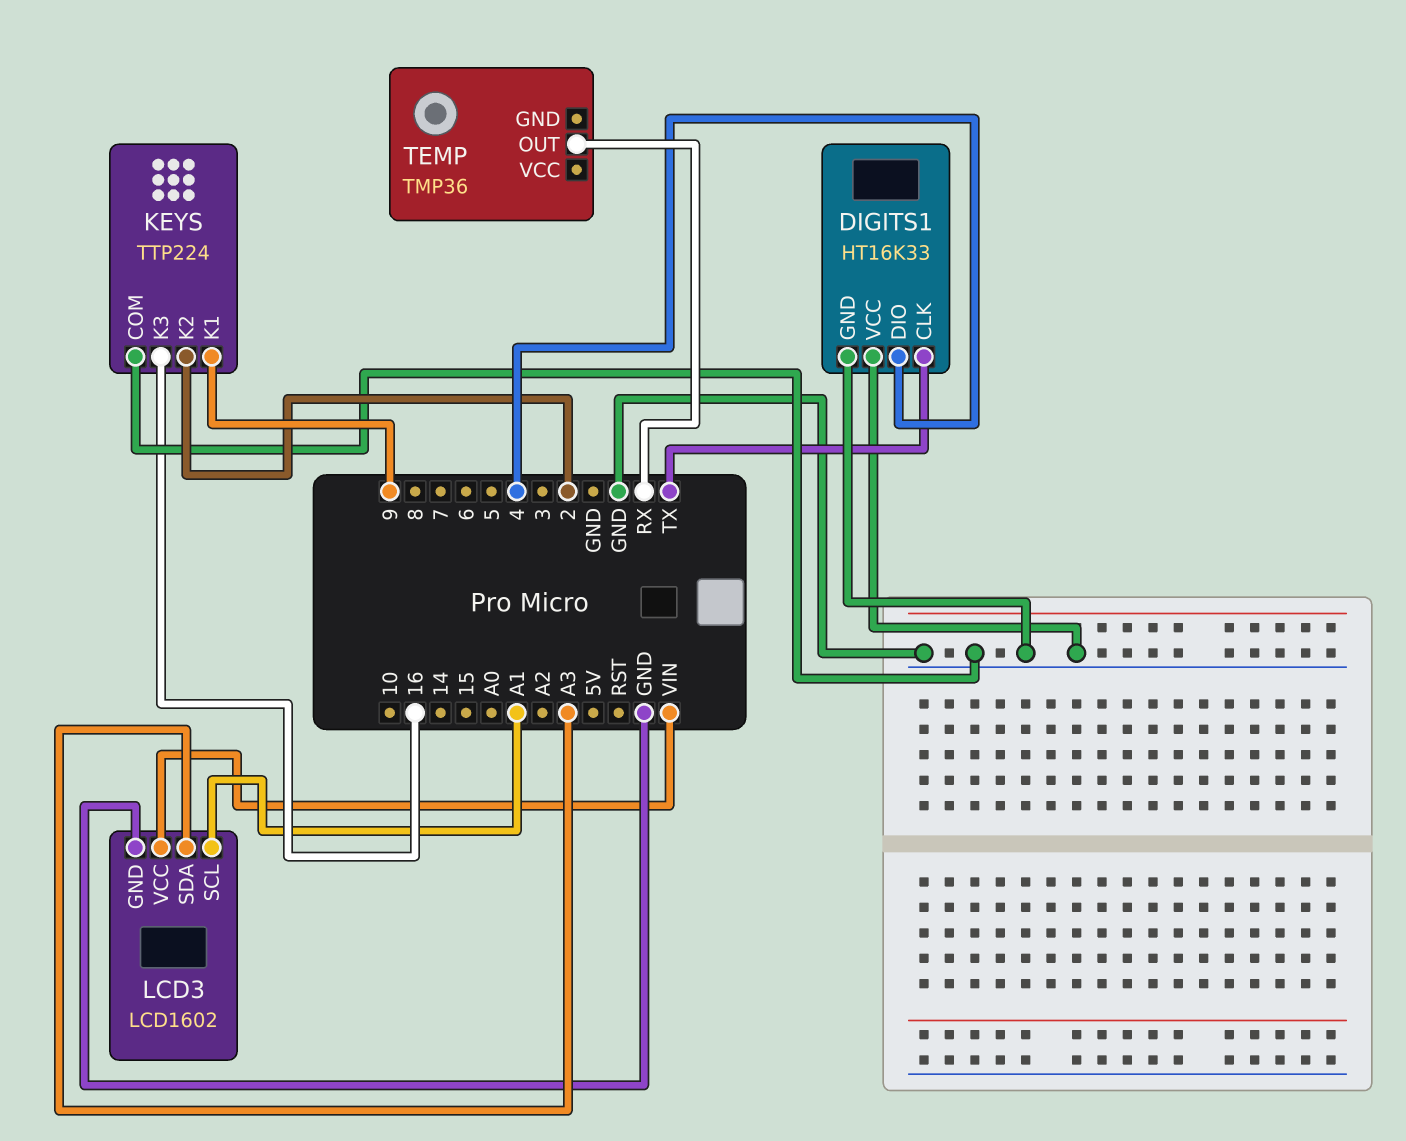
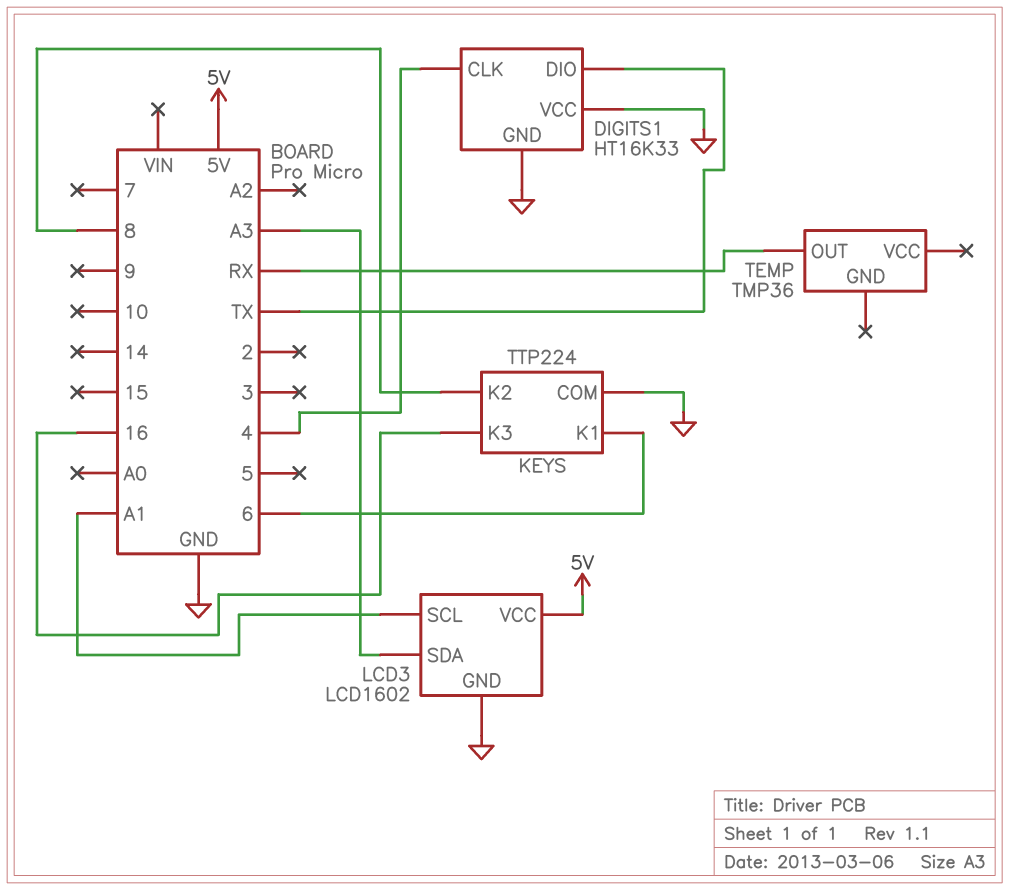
DIGITS1 pin CLK: TX -> 4
DIGITS1 pin DIO: 4 -> TX
KEYS pin K1: 9 -> 6
KEYS pin K2: 2 -> 8
LCD3 pin VCC: VIN -> 5V

